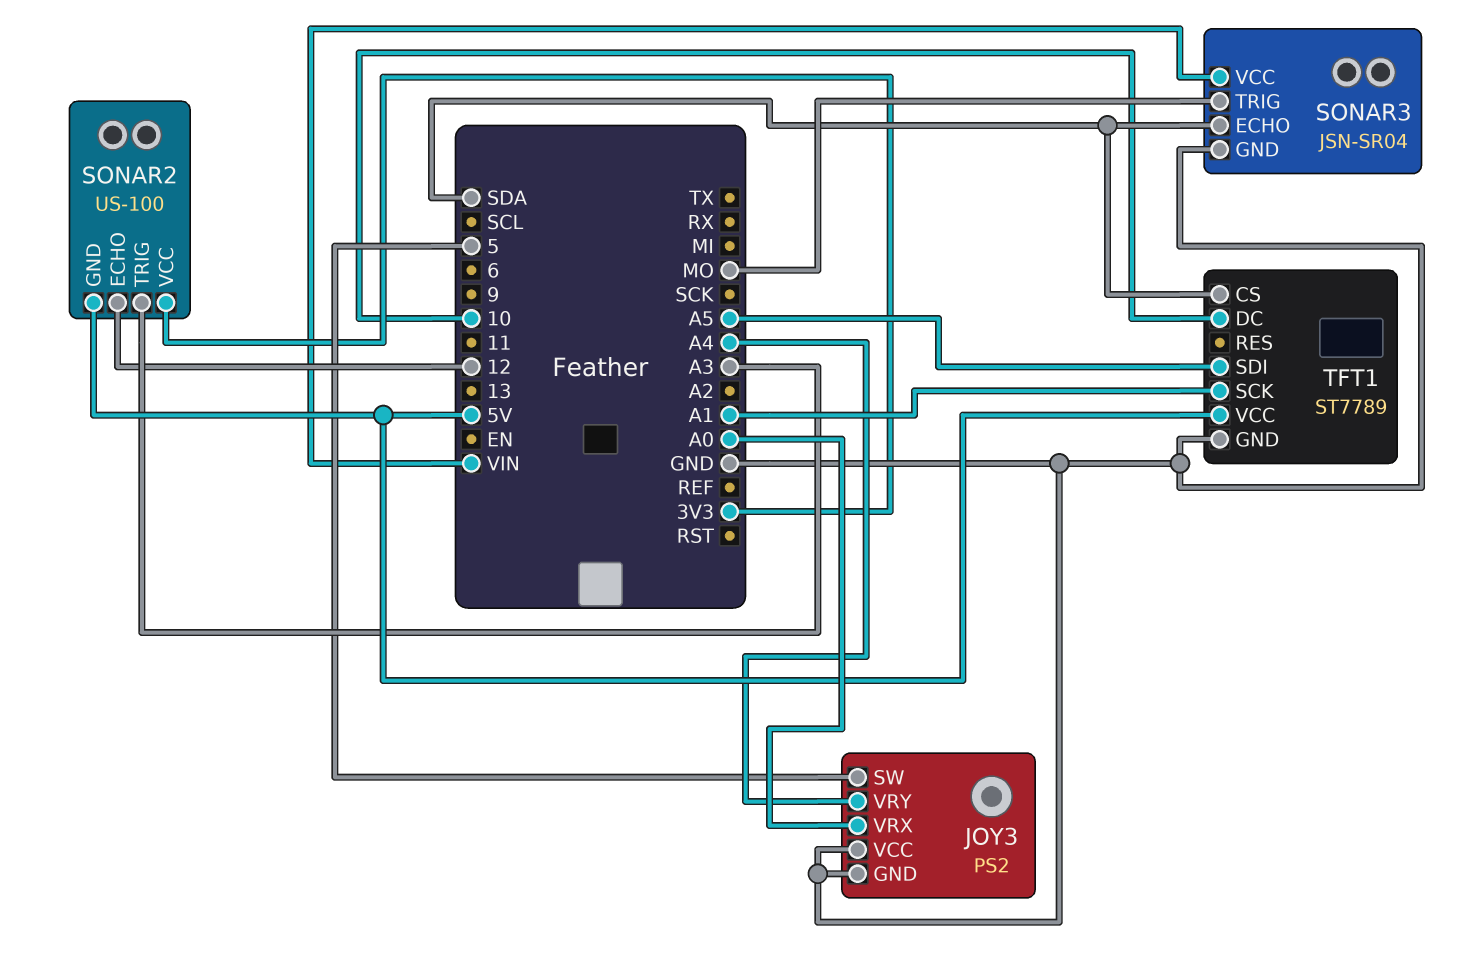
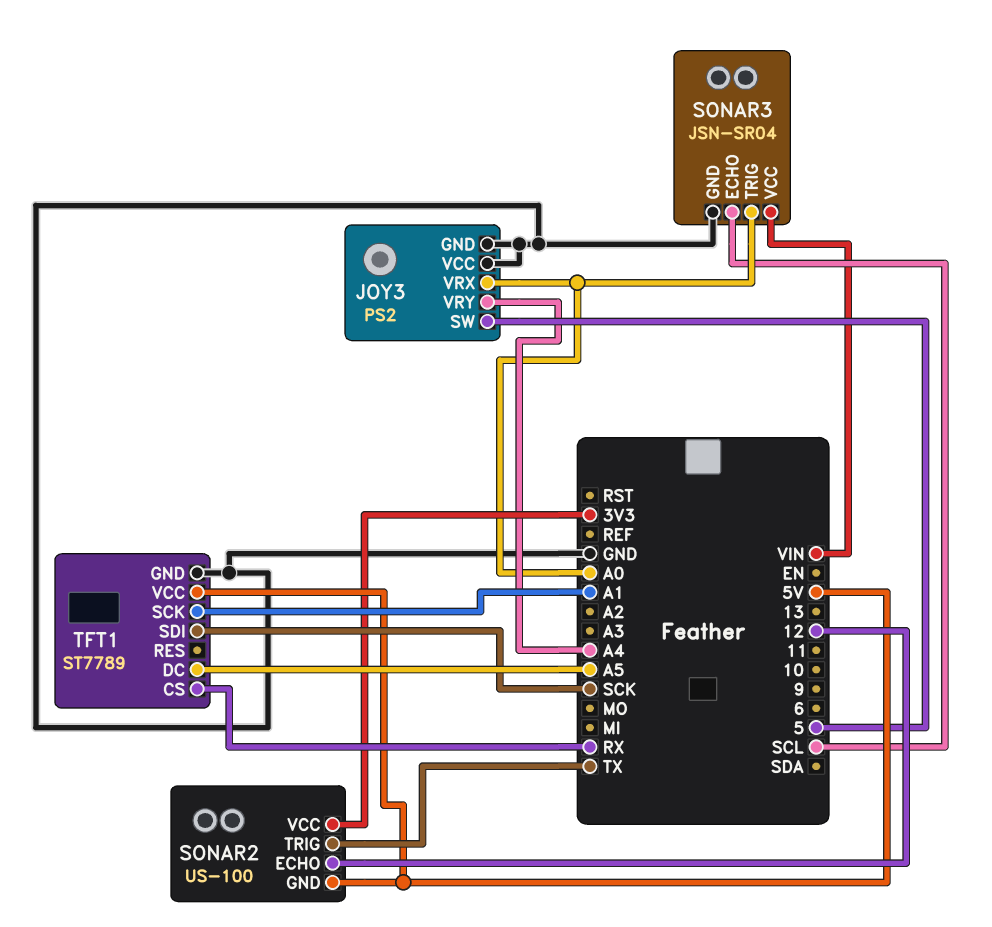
SONAR2 pin TRIG: A3 -> TX
SONAR3 pin ECHO: SDA -> SCL
SONAR3 pin TRIG: MO -> A0
TFT1 pin CS: SDA -> RX
TFT1 pin DC: 10 -> A5
TFT1 pin SDI: A5 -> SCK

